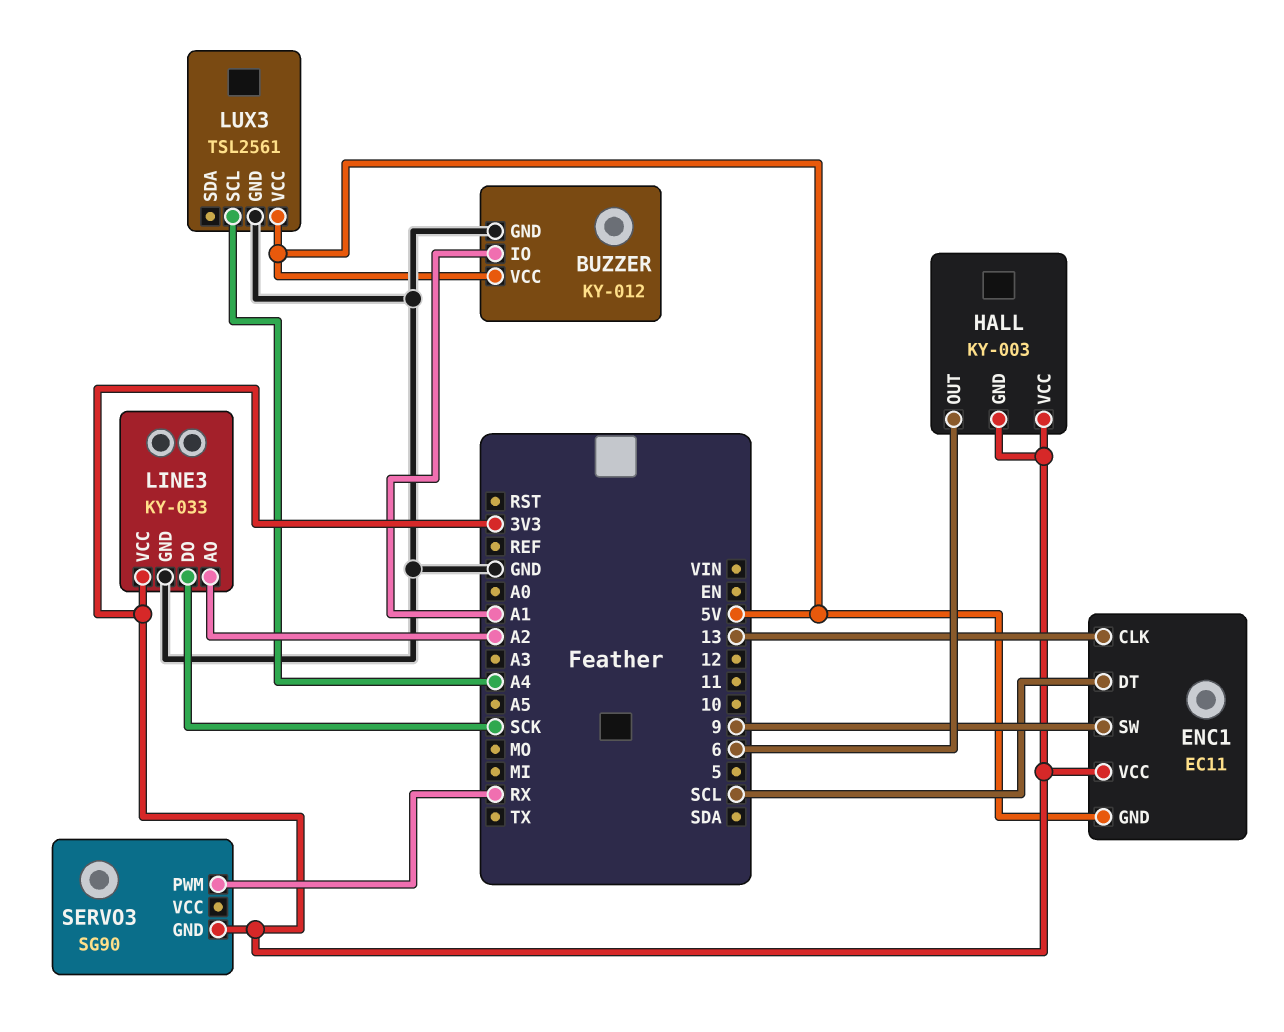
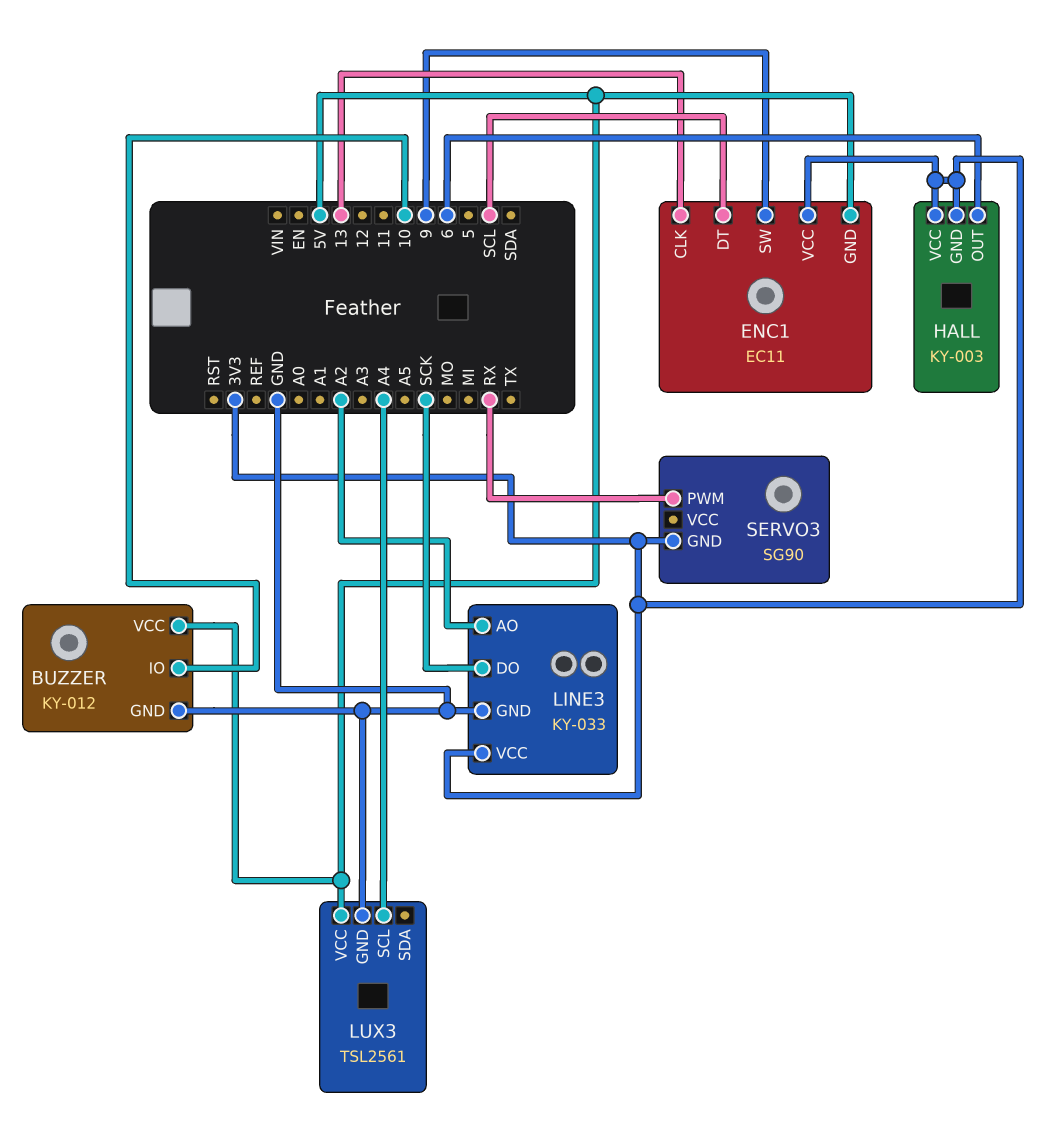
BUZZER pin IO: A1 -> 10

